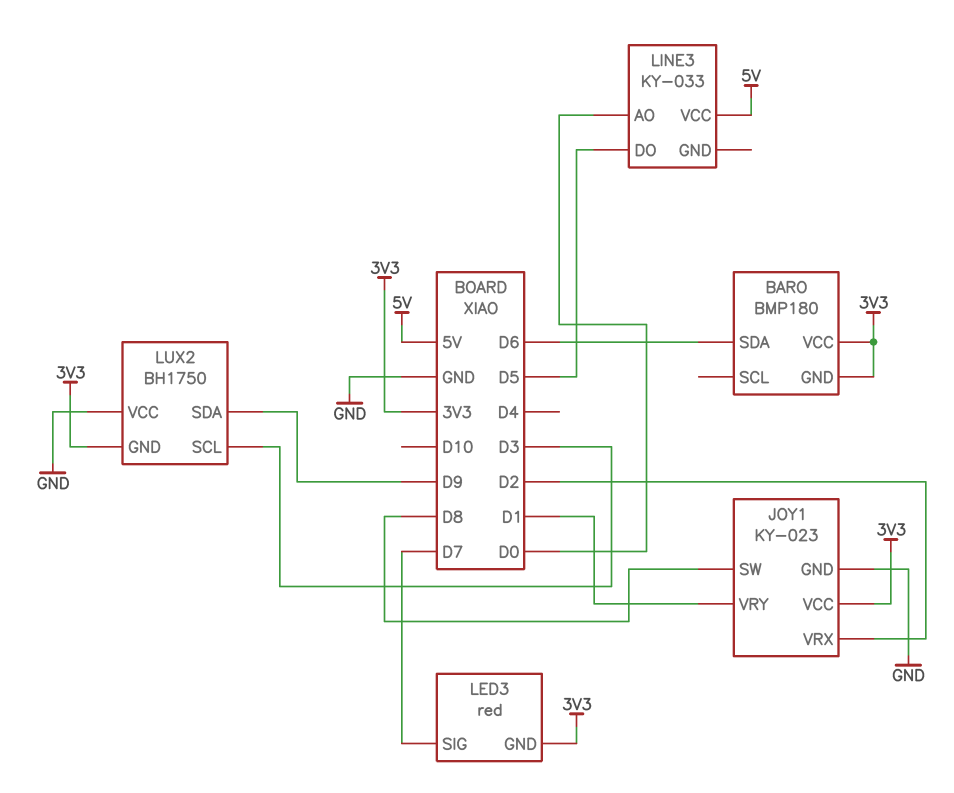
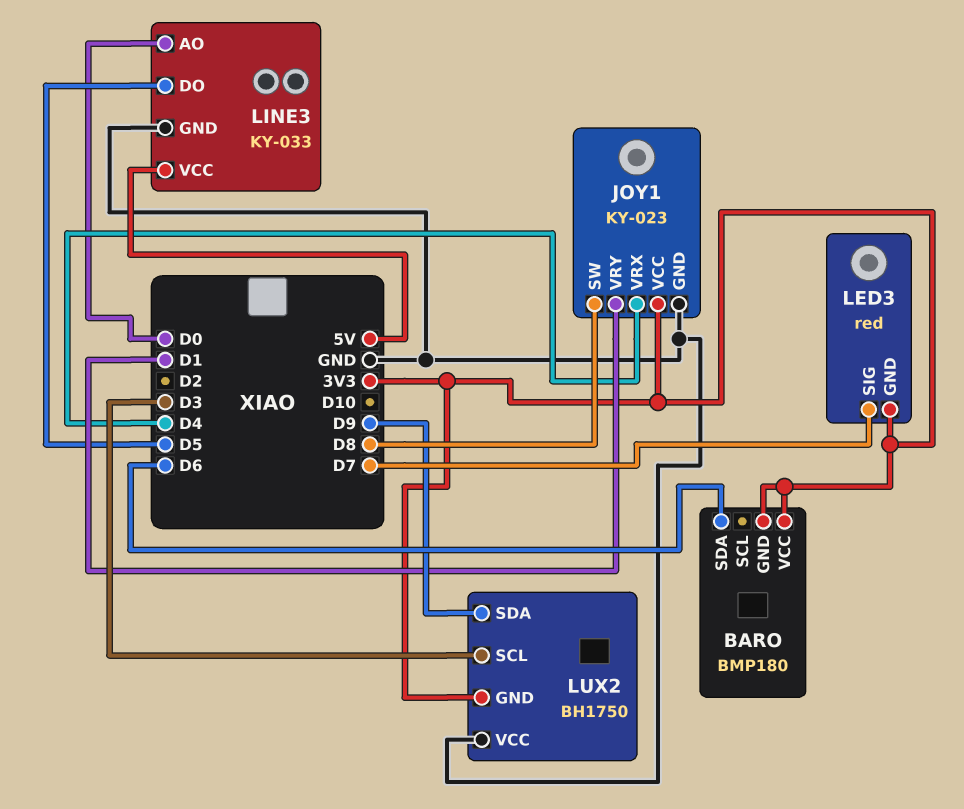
JOY1 pin VRX: D2 -> D4
LINE3 pin GND: none -> GND

